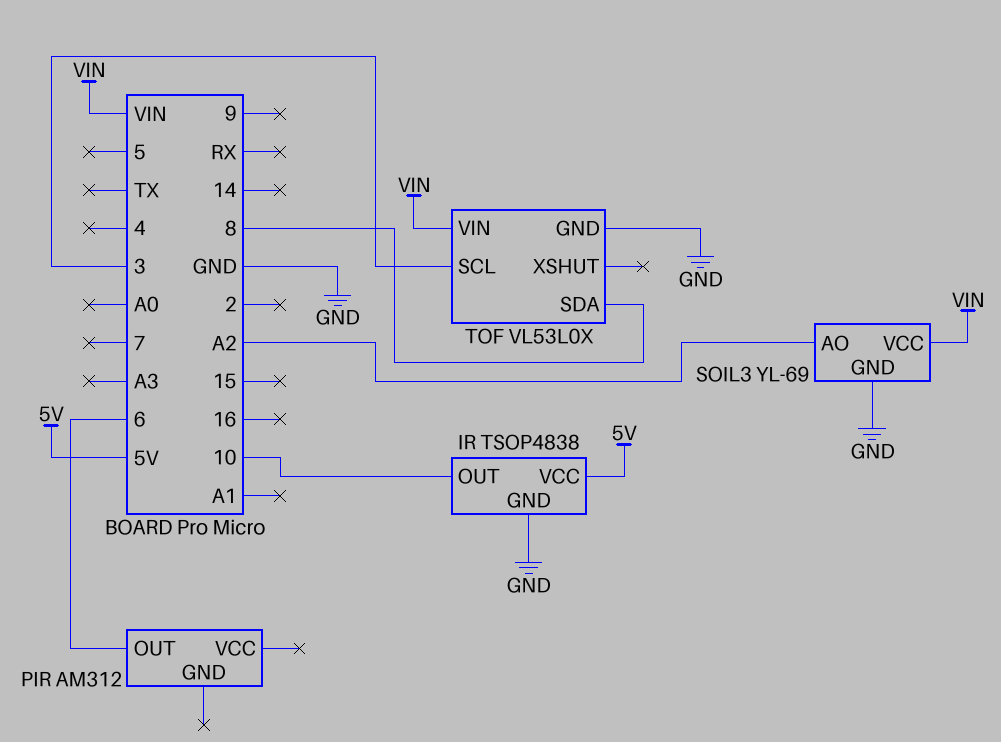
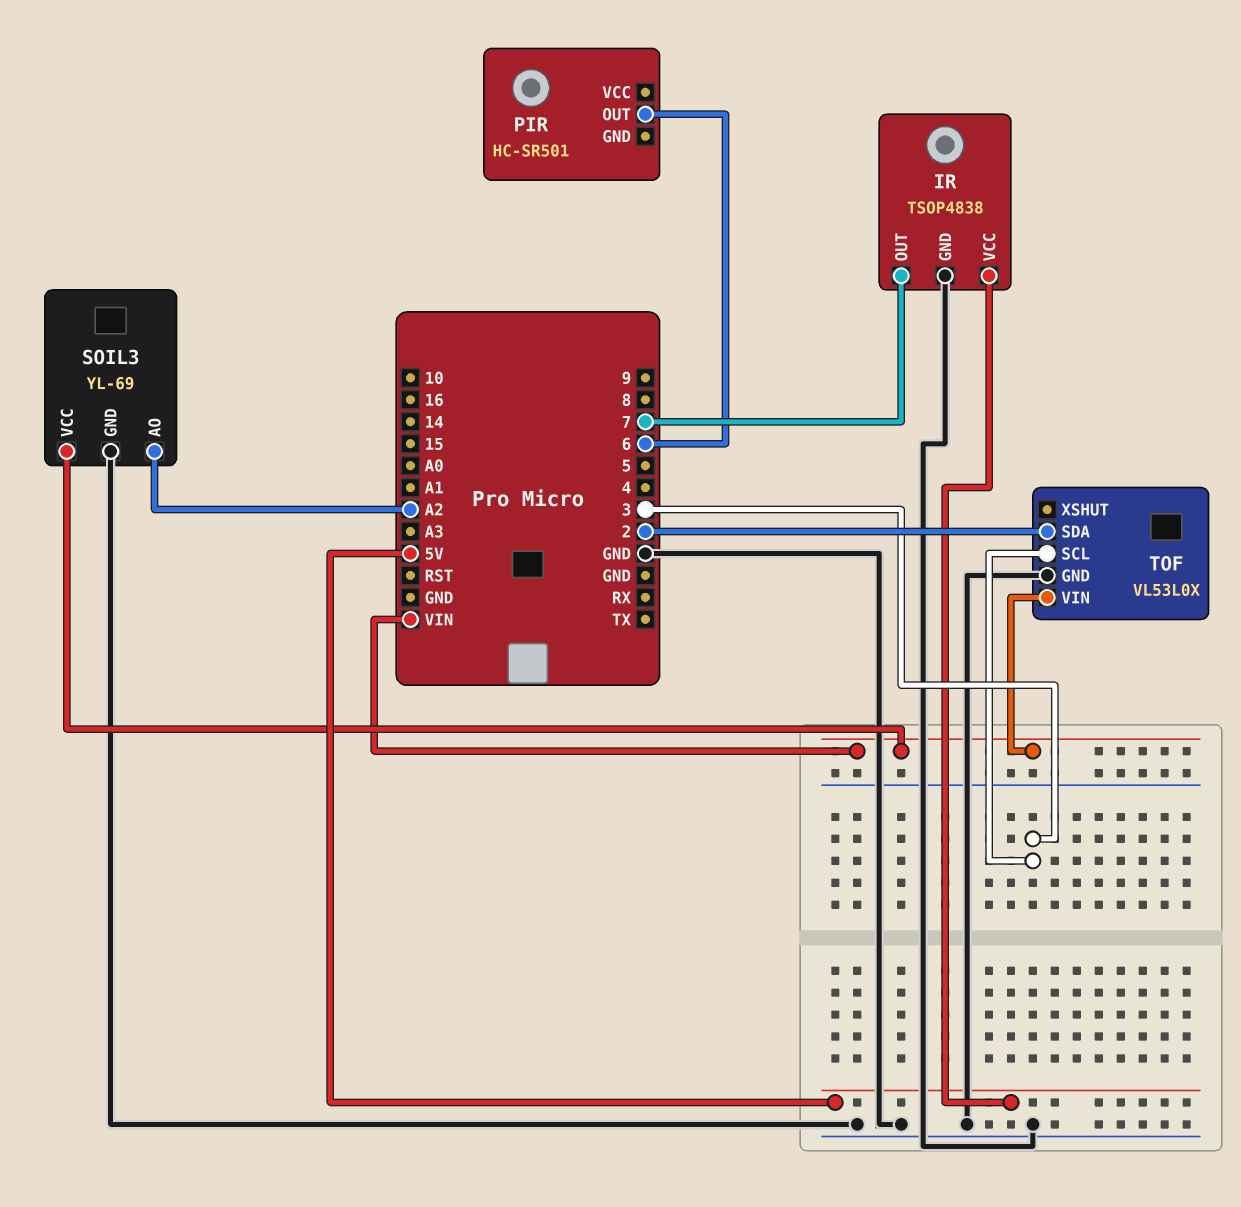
IR pin OUT: 10 -> 7
PIR: AM312 -> HC-SR501
TOF pin SDA: 8 -> 2

